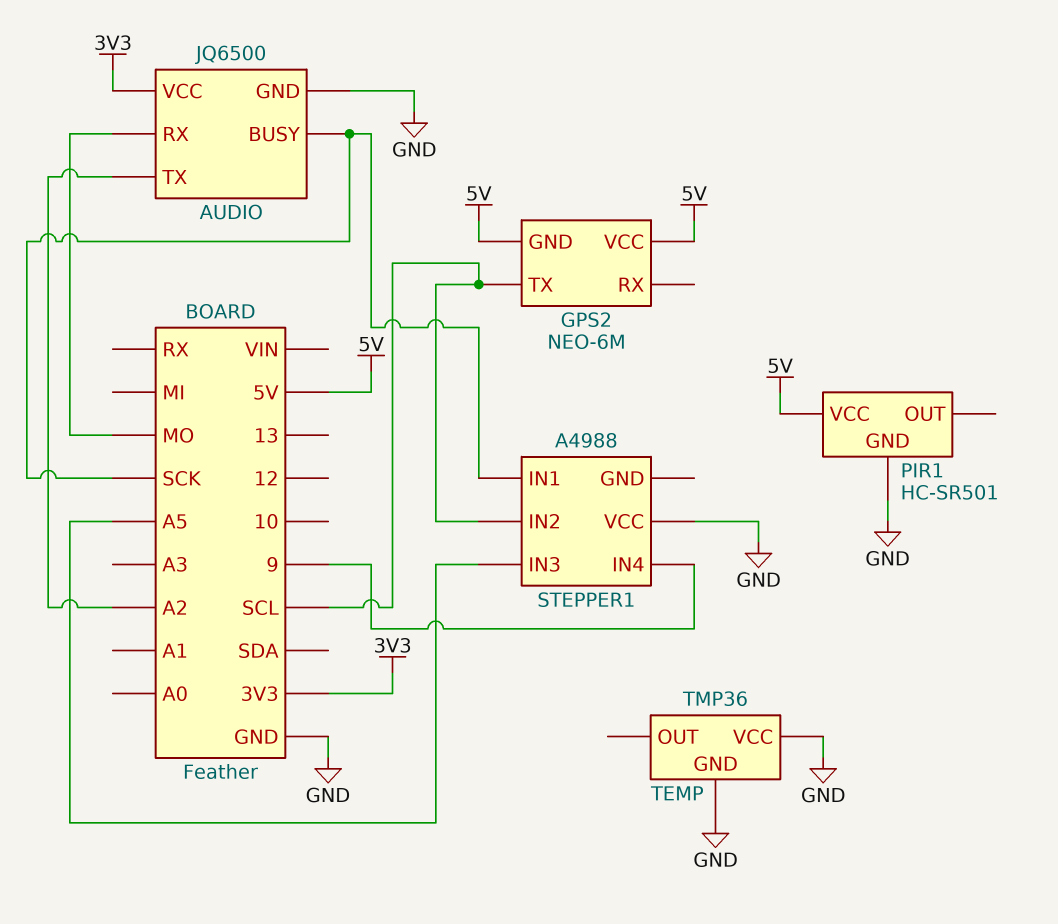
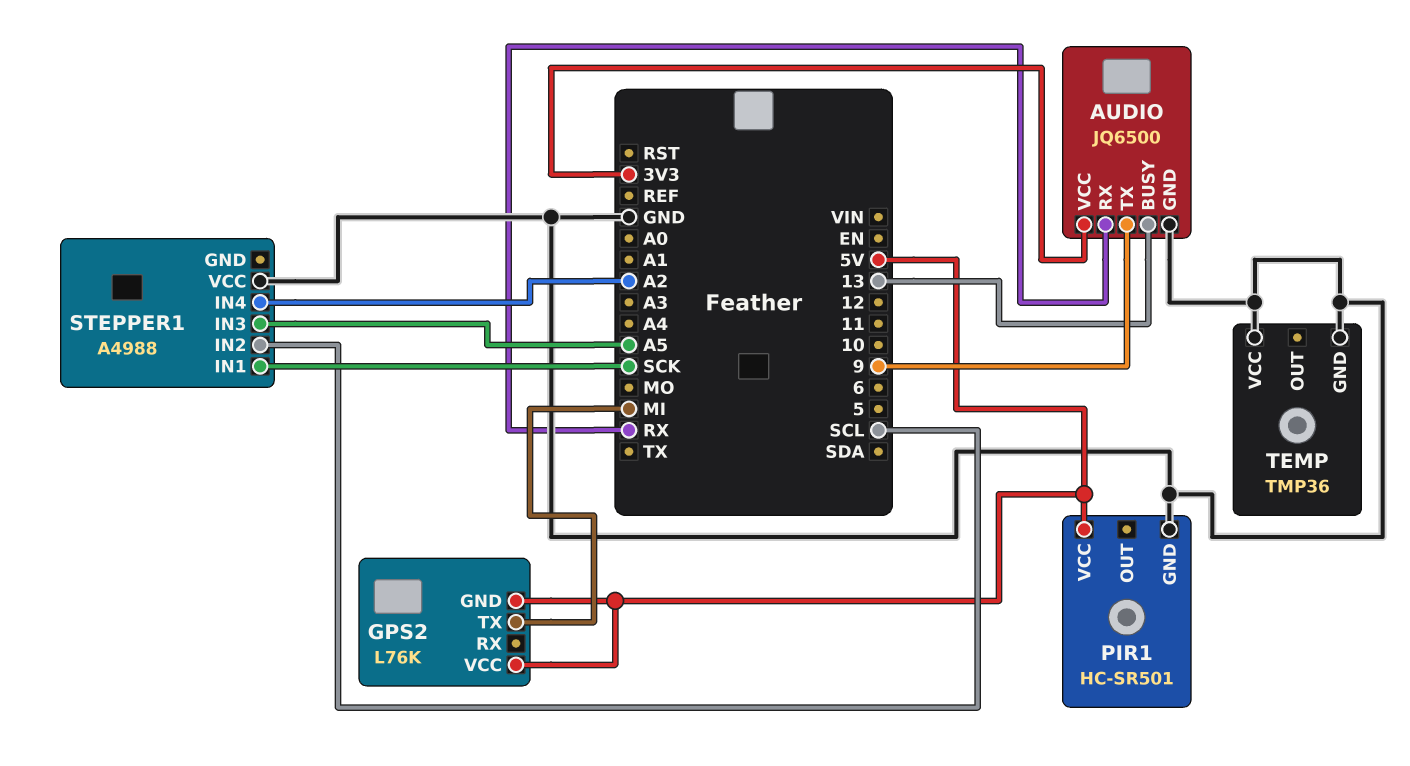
AUDIO pin BUSY: SCK -> 13
AUDIO pin RX: MO -> RX
AUDIO pin TX: A2 -> 9
GPS2: NEO-6M -> L76K
GPS2 pin TX: SCL -> MI
STEPPER1 pin IN4: 9 -> A2

